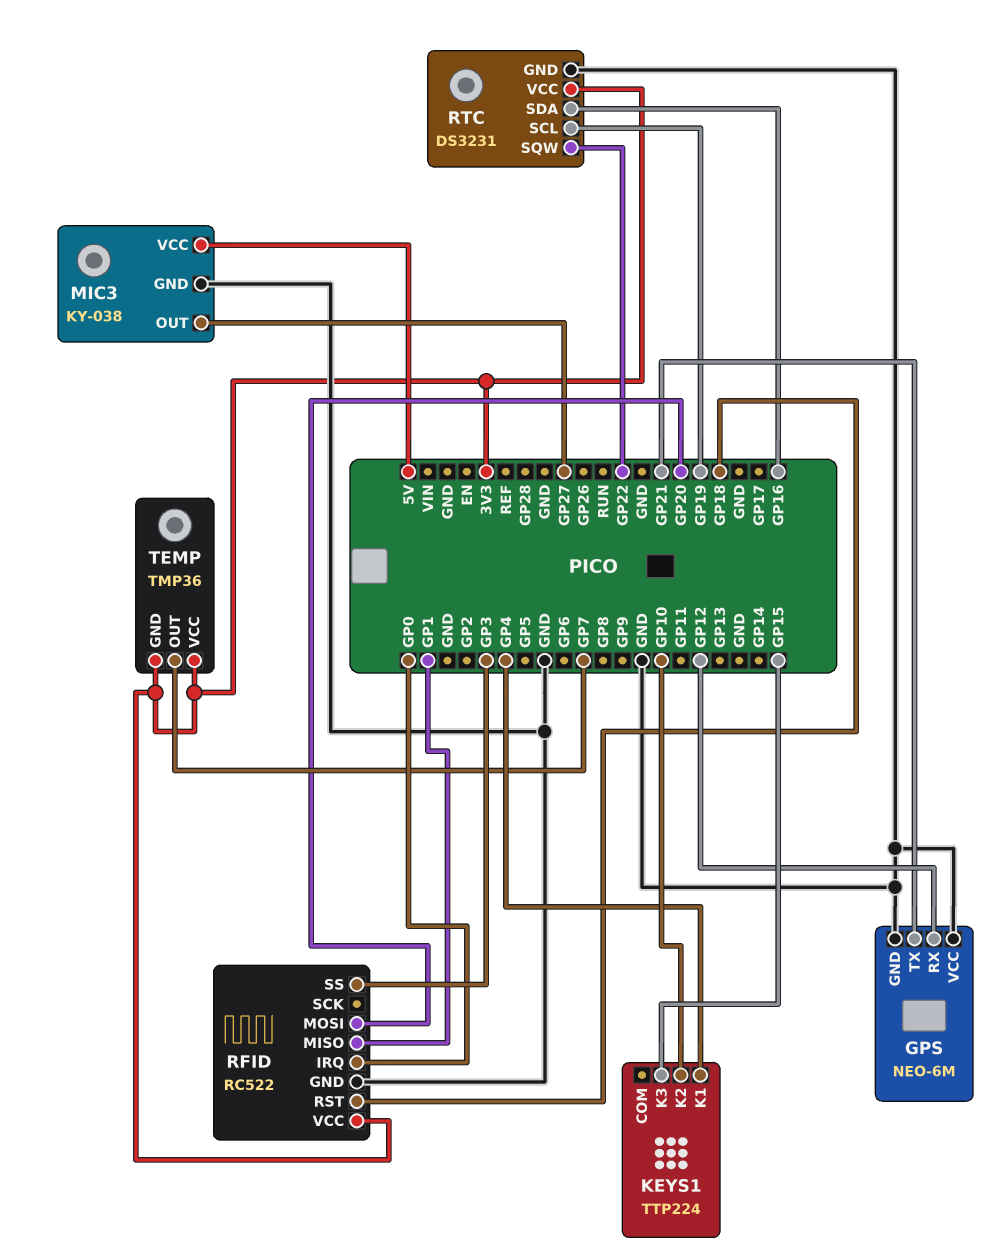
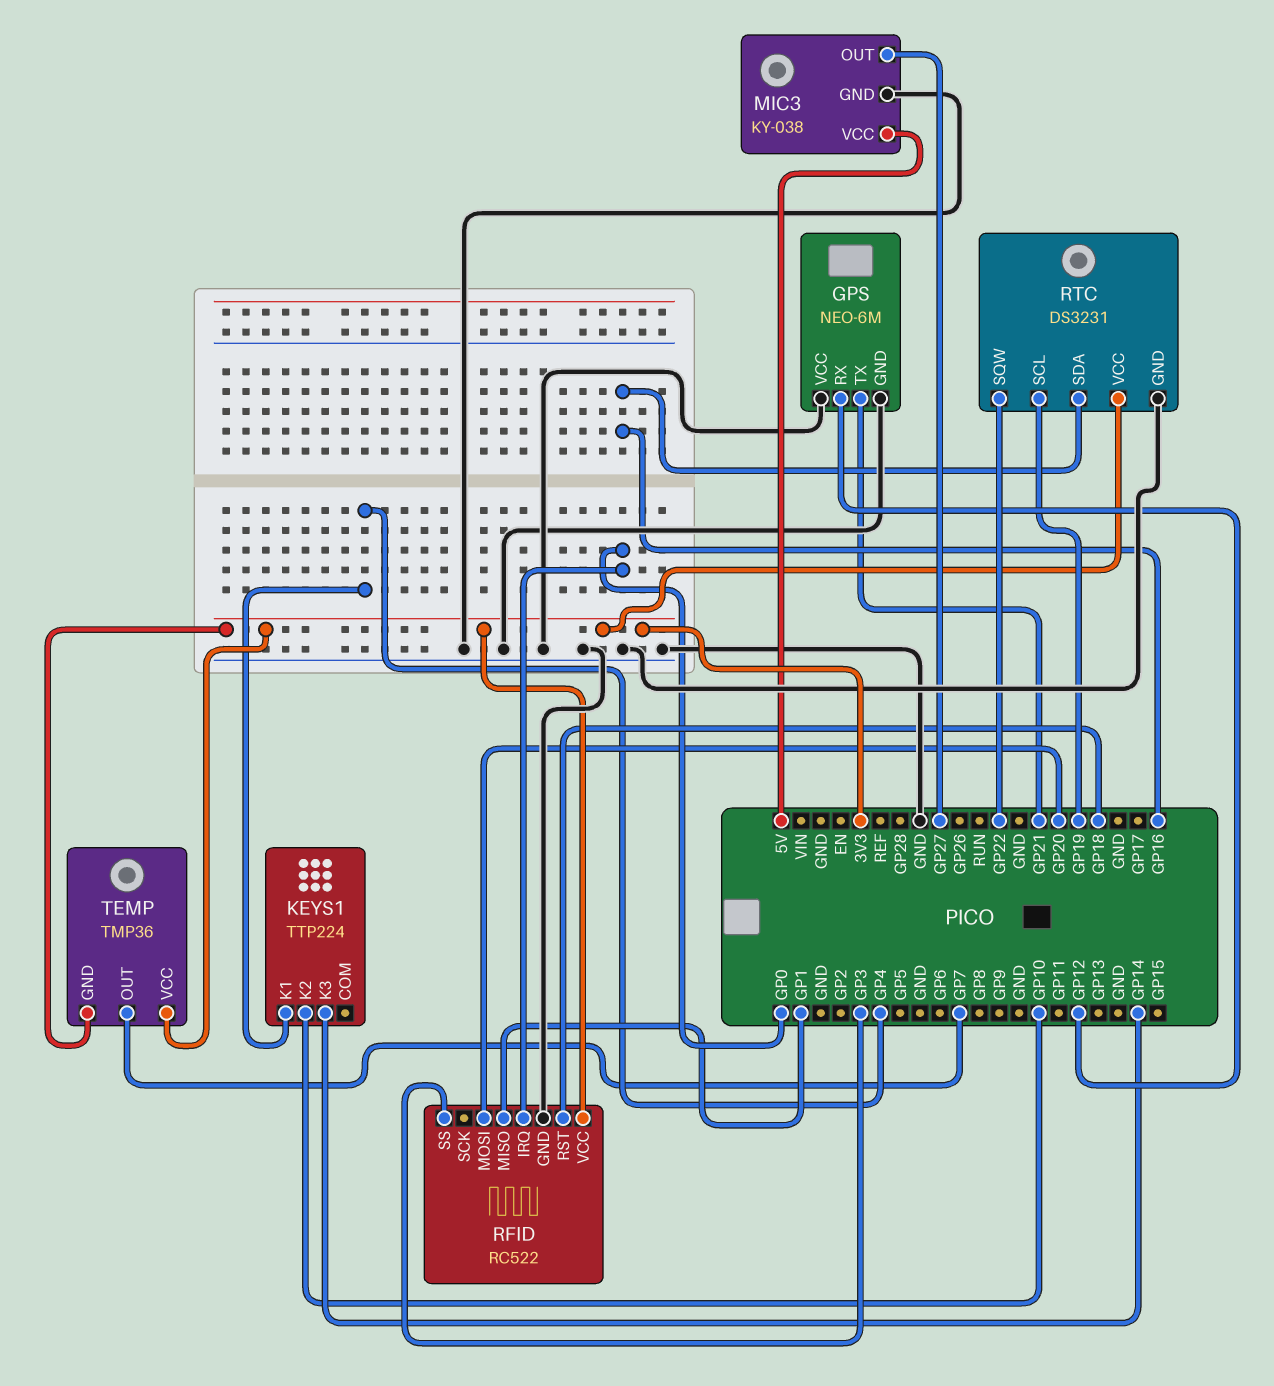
KEYS1 pin K3: GP15 -> GP14

